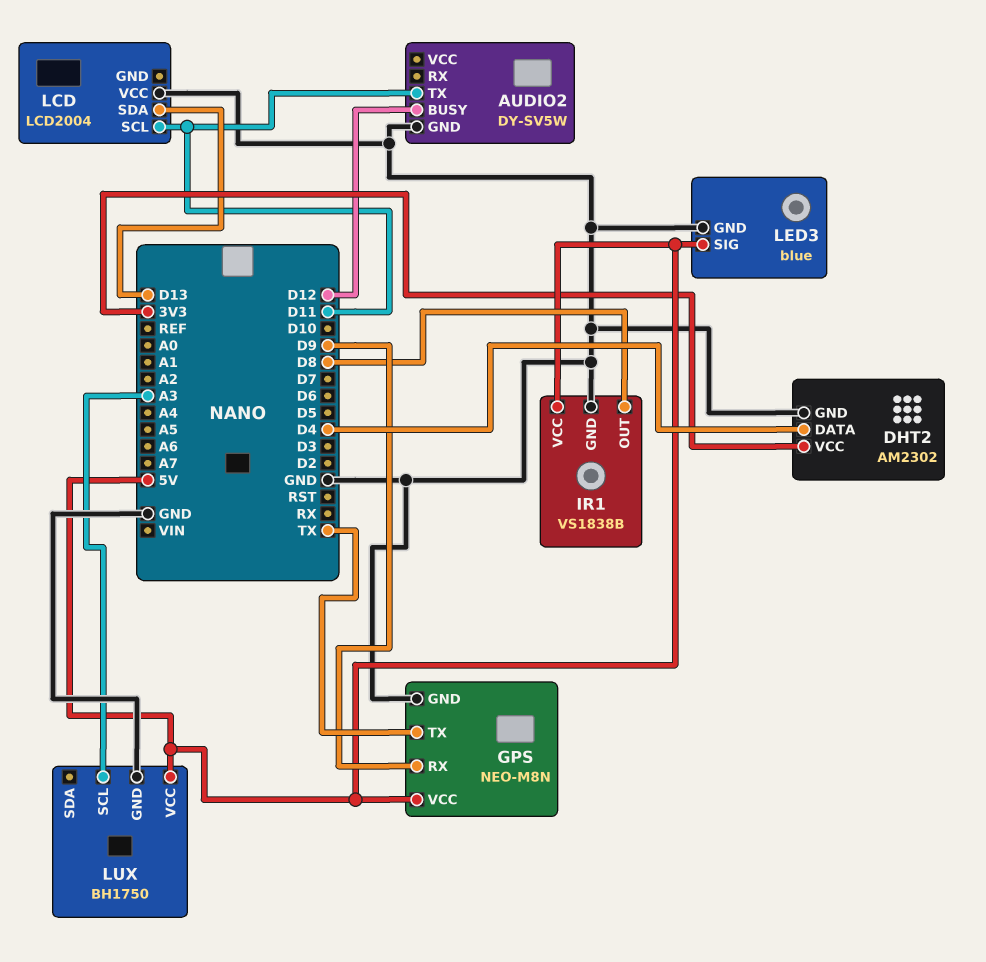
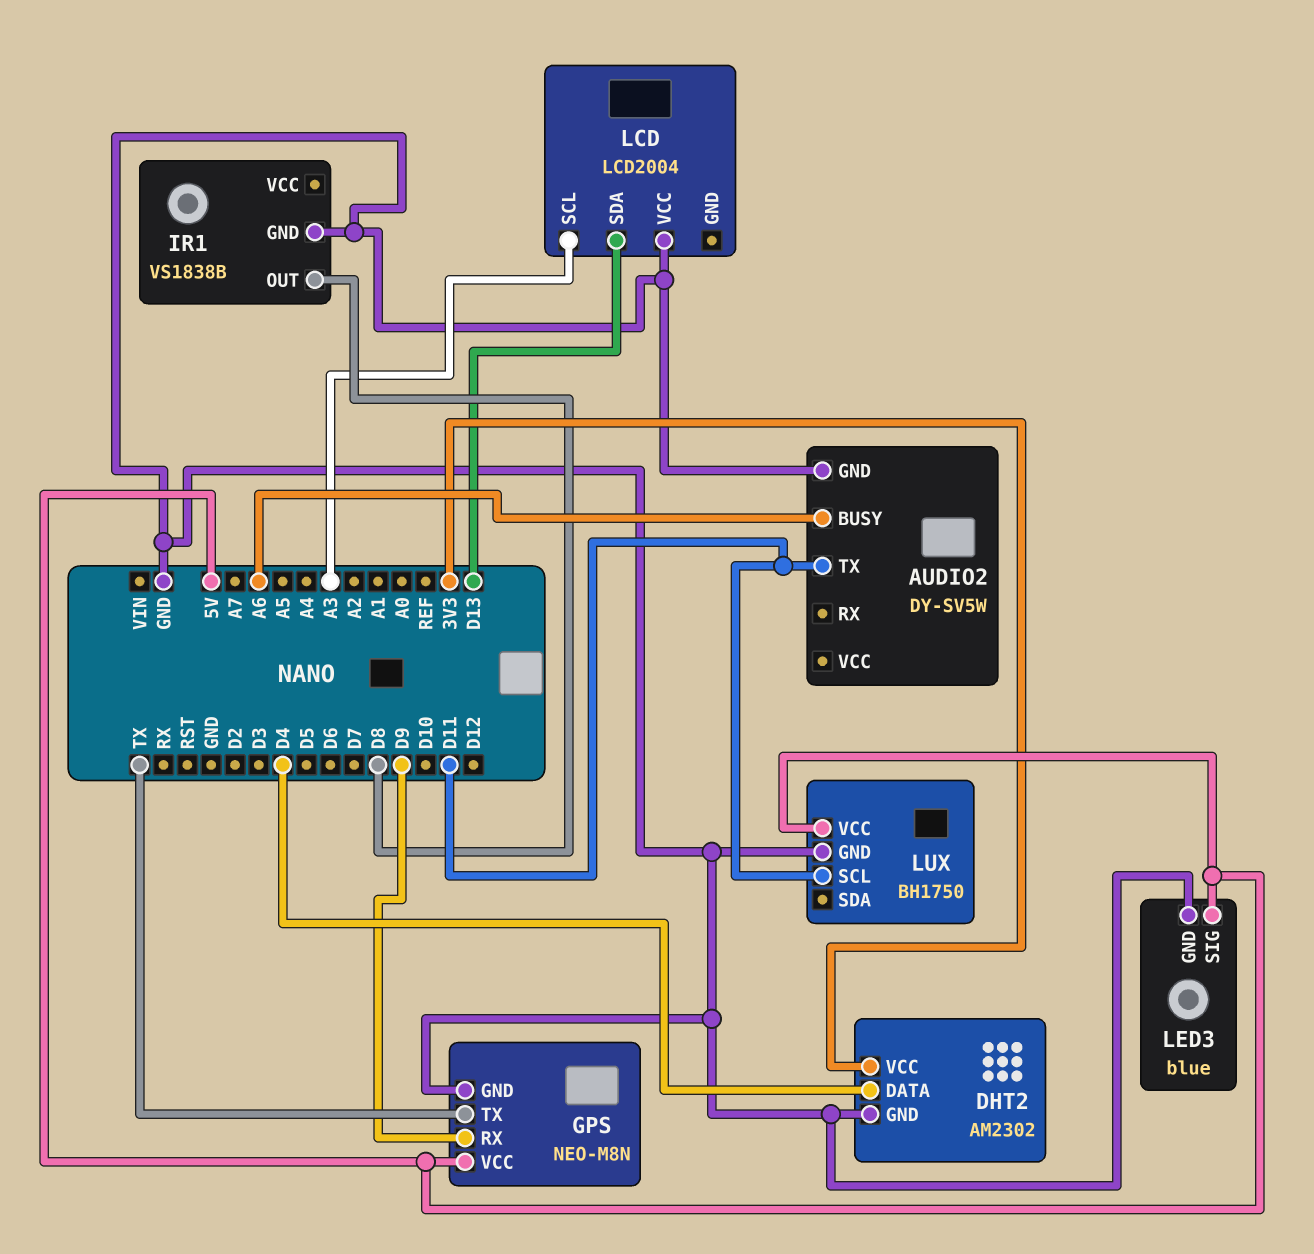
AUDIO2 pin BUSY: D12 -> A6
IR1 pin VCC: 5V -> none
LCD pin SCL: D11 -> A3
LUX pin SCL: A3 -> D11

